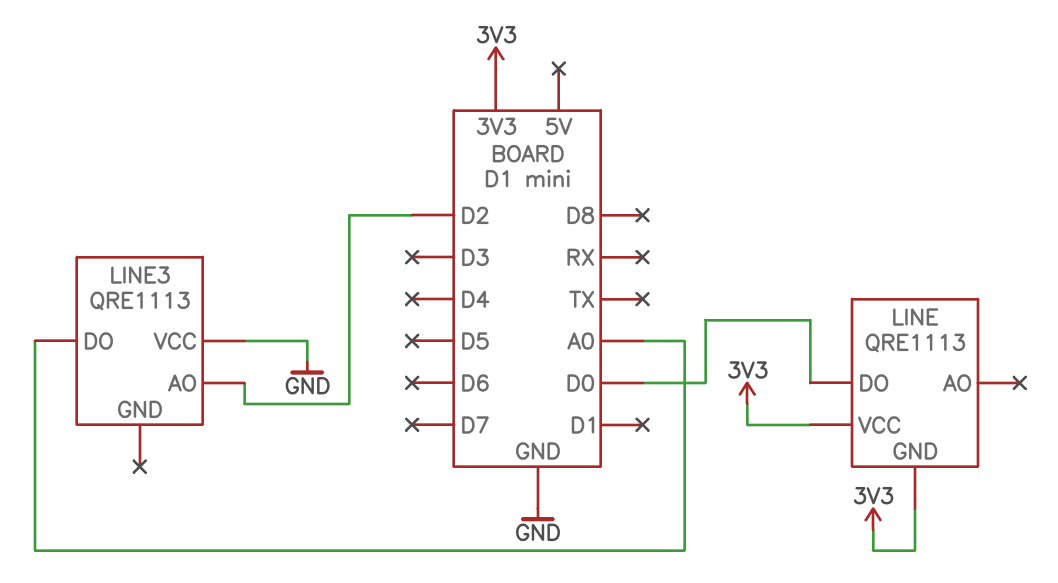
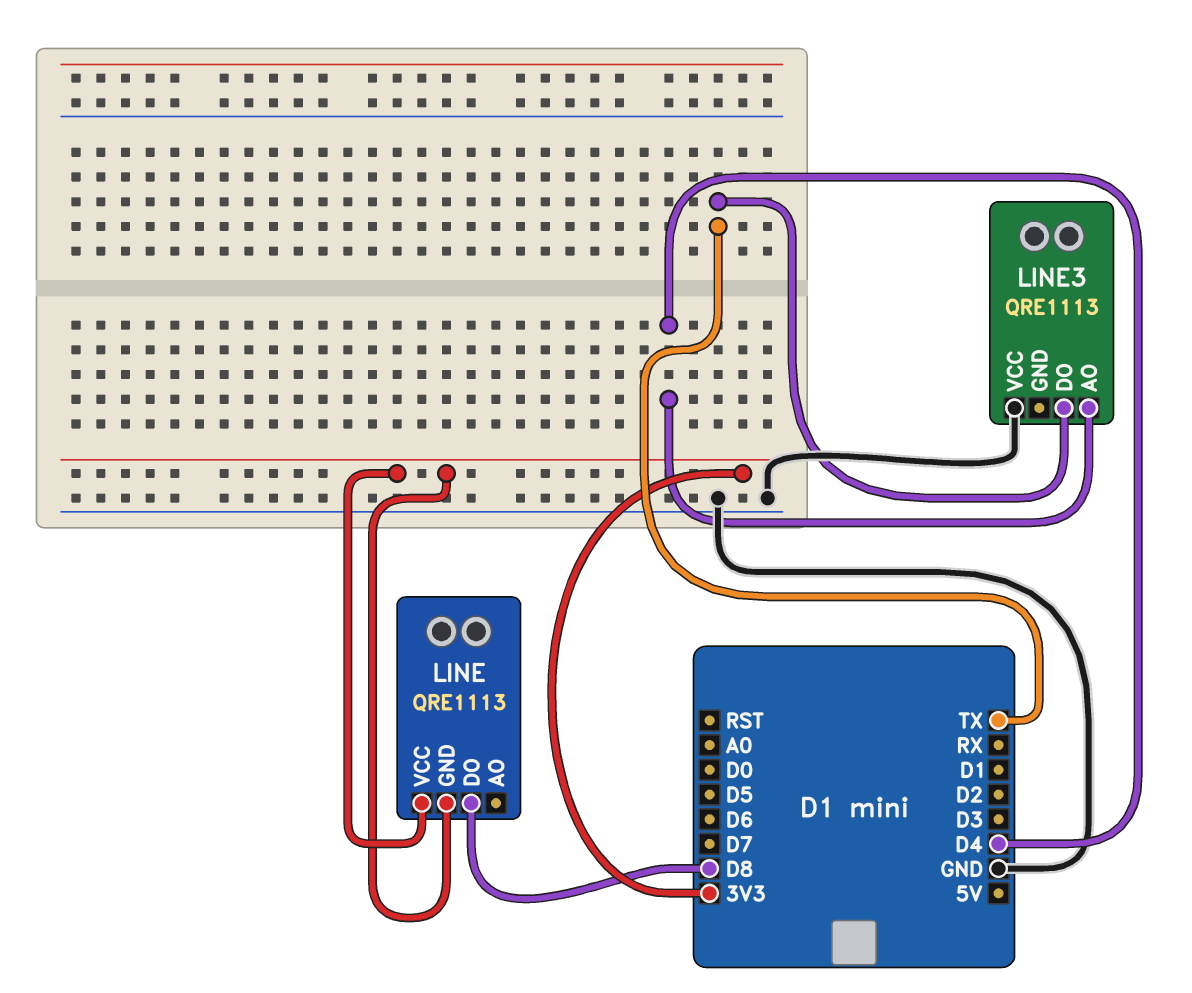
LINE pin DO: D0 -> D8
LINE3 pin AO: D2 -> D4
LINE3 pin DO: A0 -> TX

